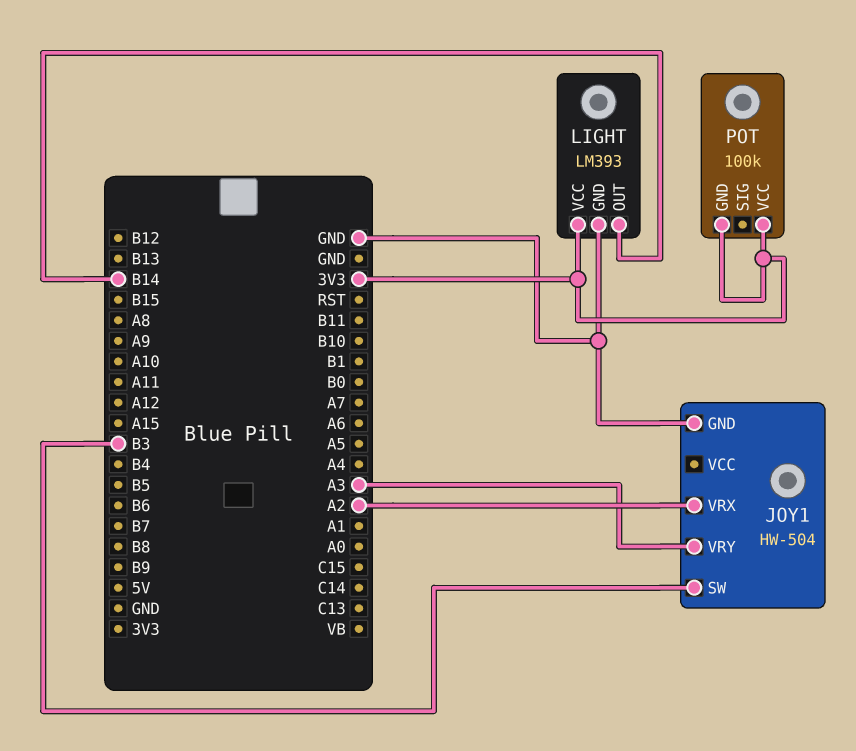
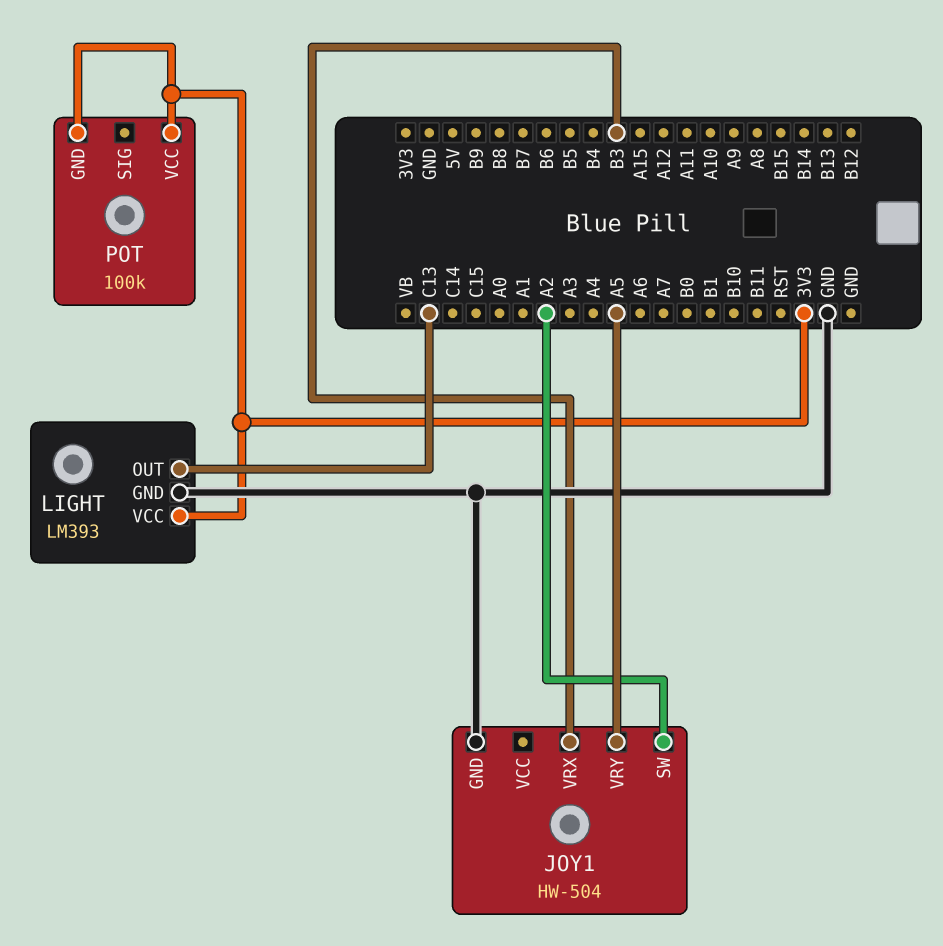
JOY1 pin SW: B3 -> A2
JOY1 pin VRX: A2 -> B3
JOY1 pin VRY: A3 -> A5
LIGHT pin OUT: B14 -> C13

